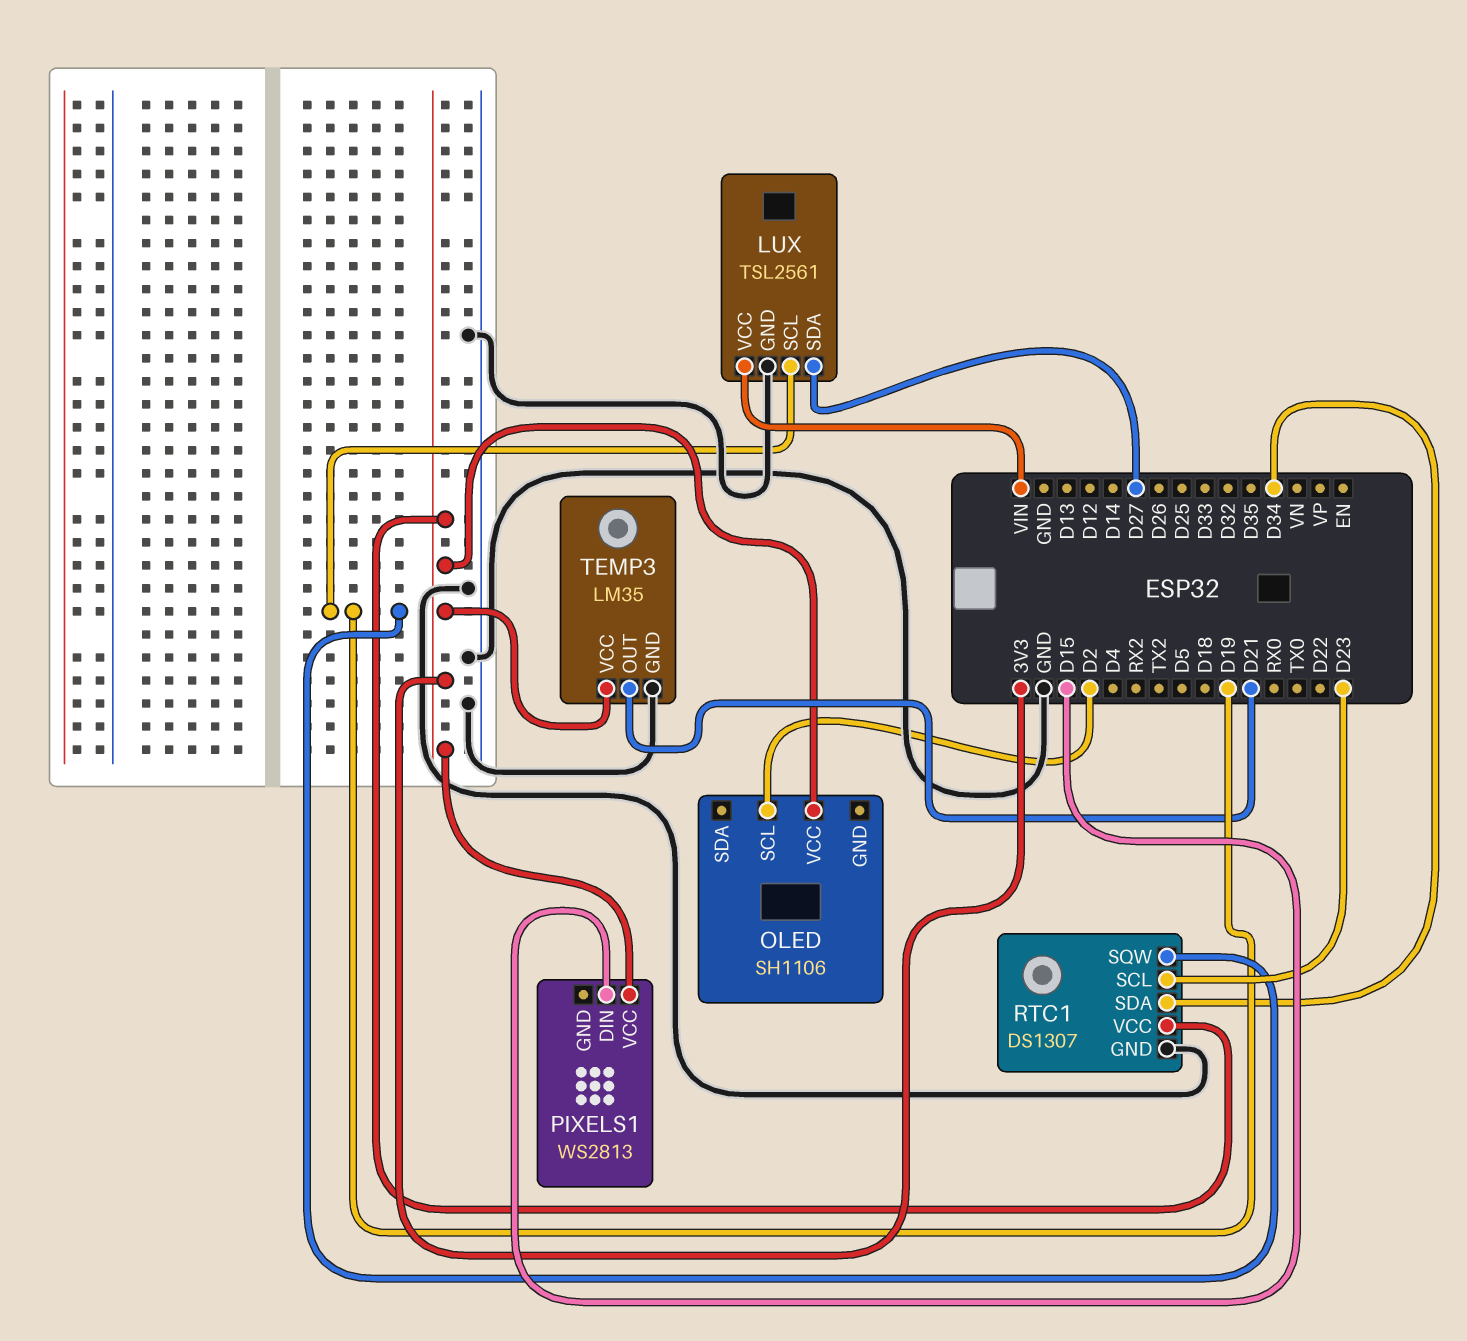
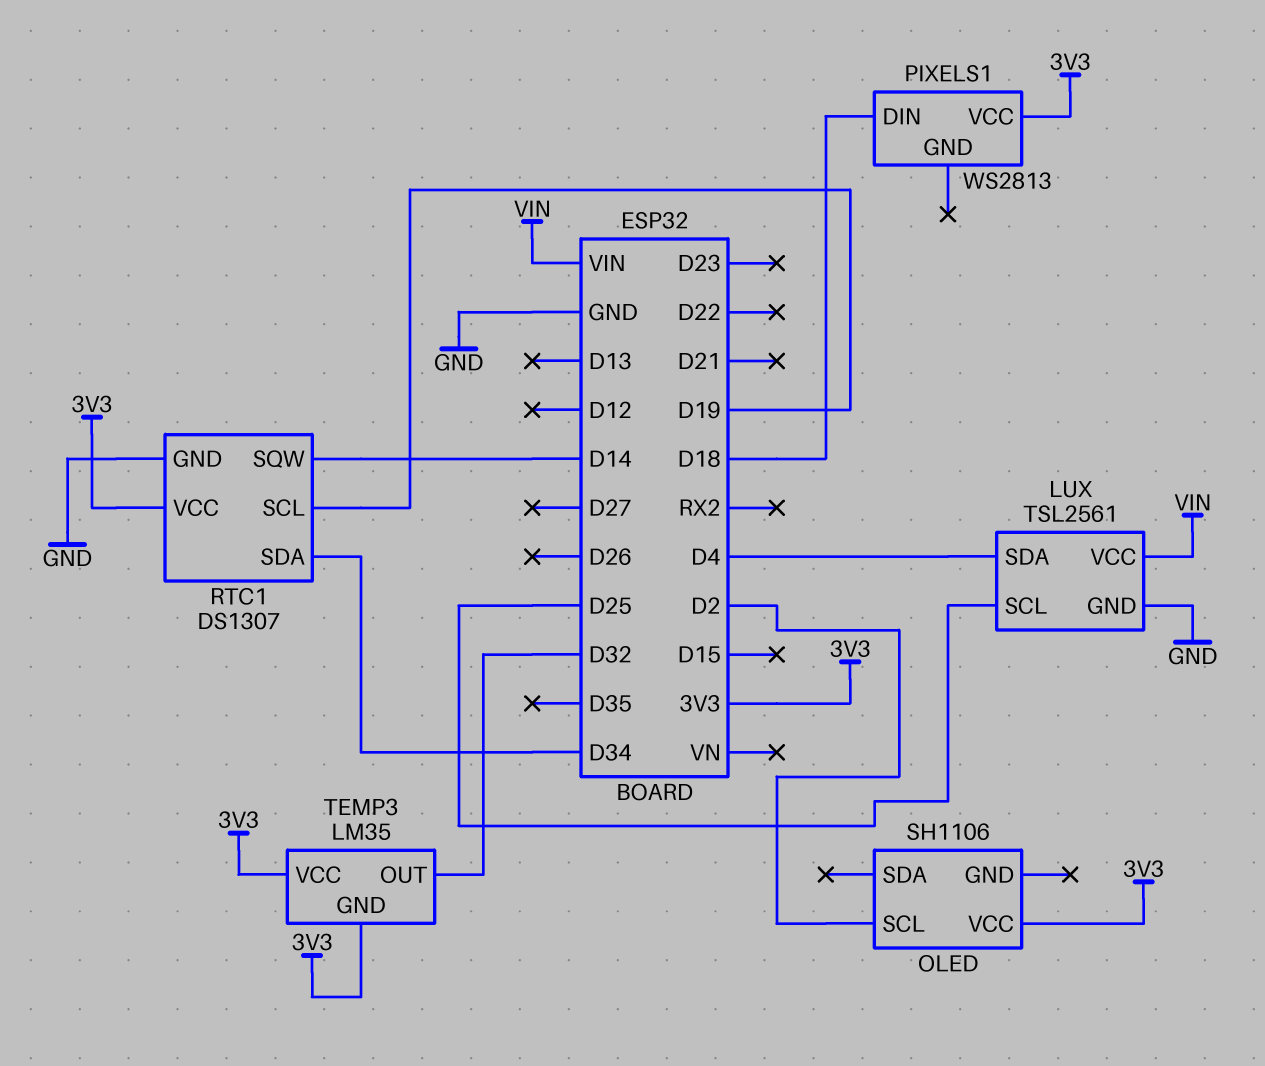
LUX pin SCL: D19 -> D25
LUX pin SDA: D27 -> D4
PIXELS1 pin DIN: D15 -> D18
RTC1 pin SCL: D23 -> D19
RTC1 pin SQW: D19 -> D14
TEMP3 pin GND: GND -> 3V3
TEMP3 pin OUT: D21 -> D32

